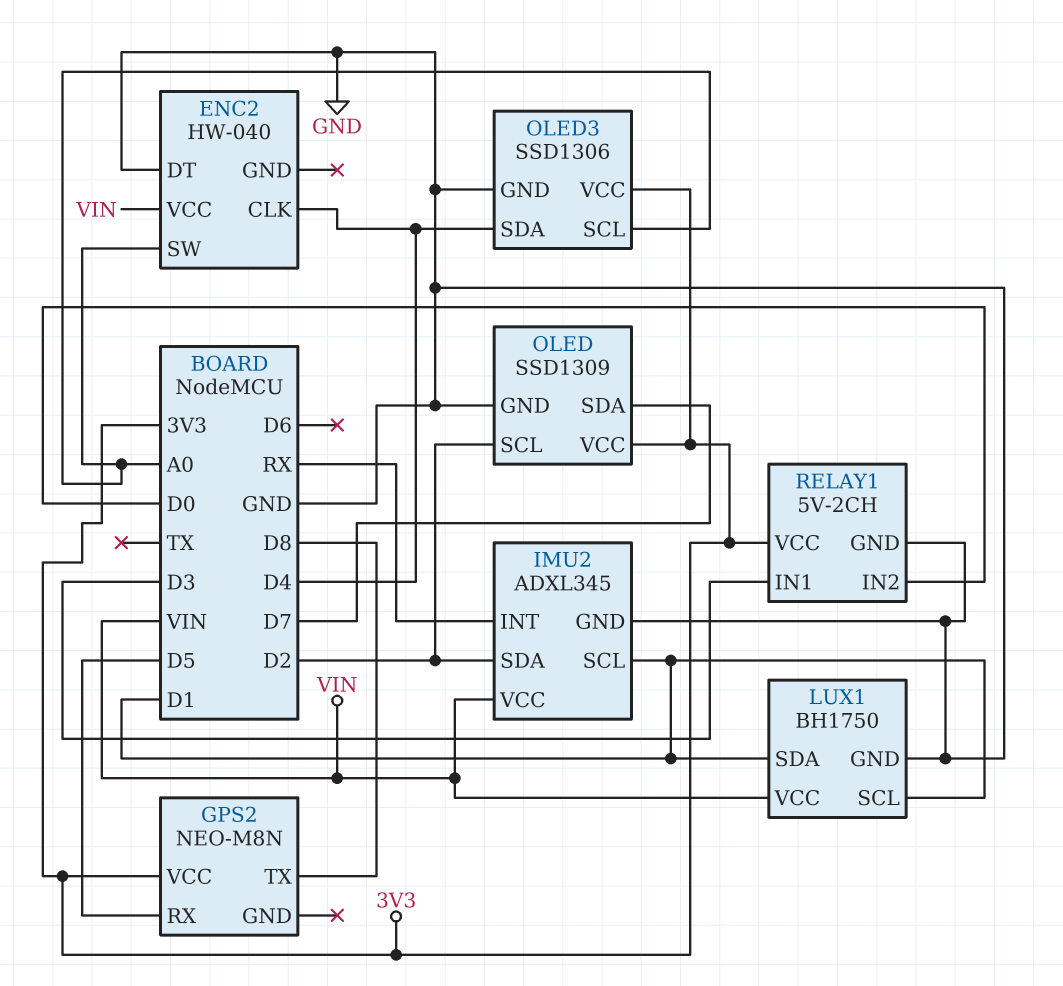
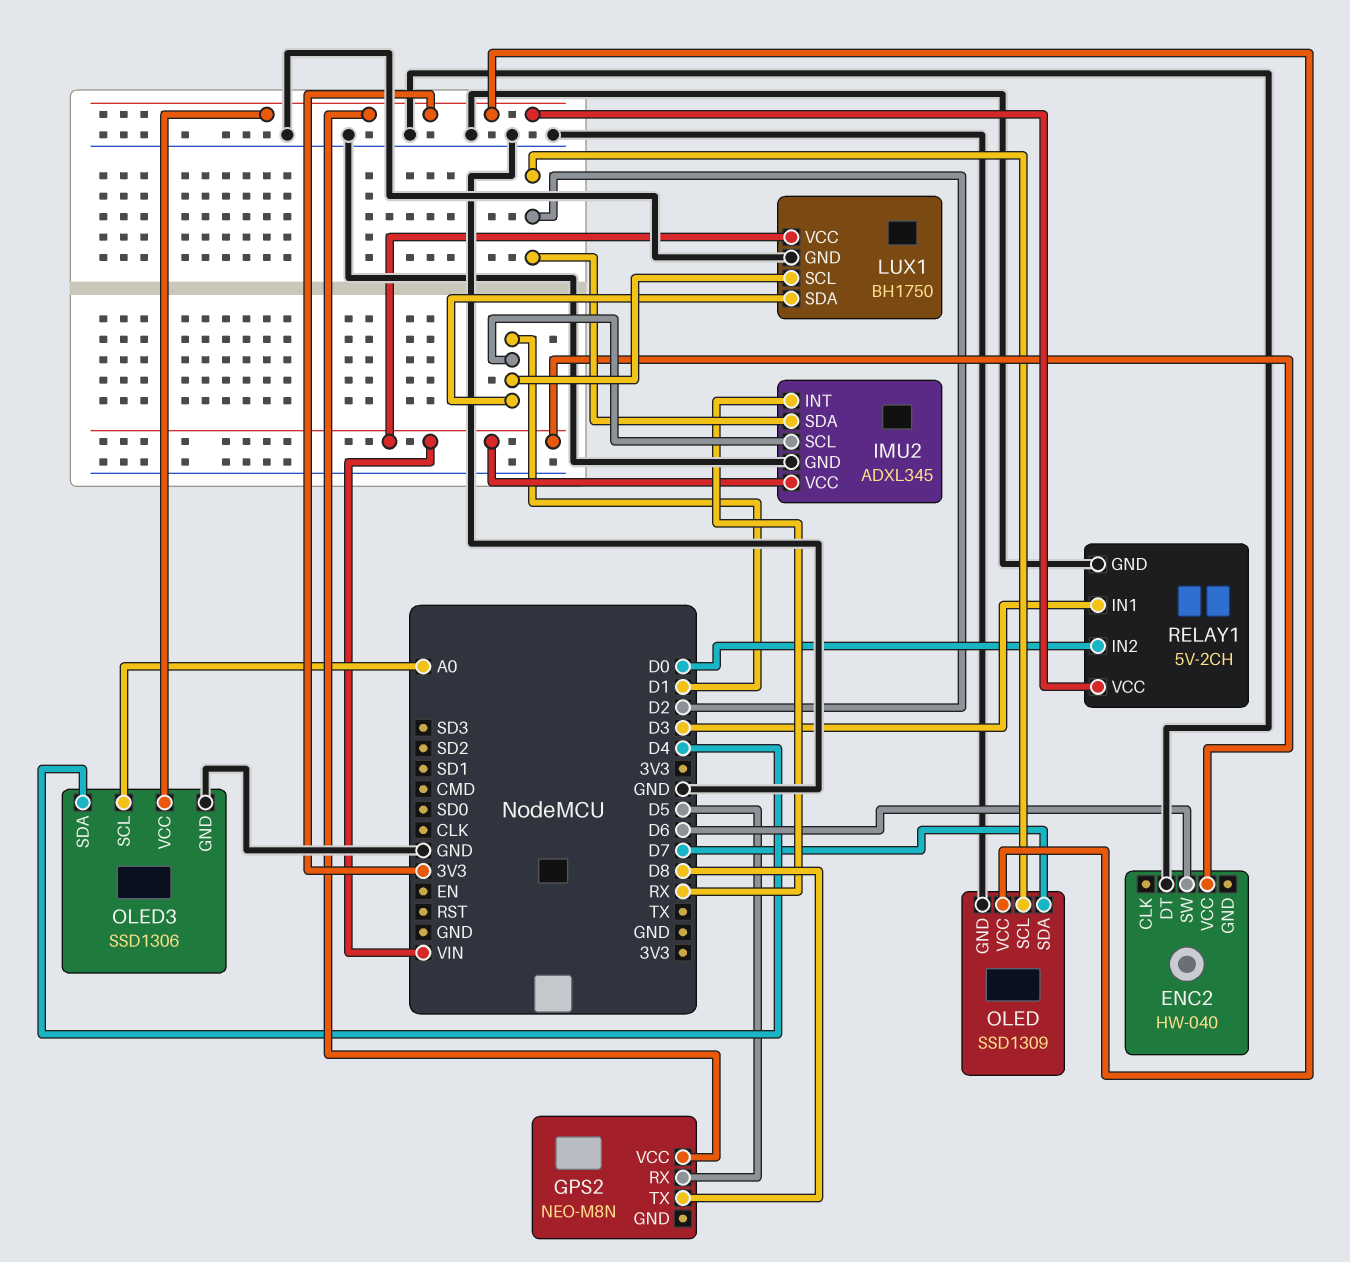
ENC2 pin CLK: D4 -> none
ENC2 pin SW: A0 -> D6

